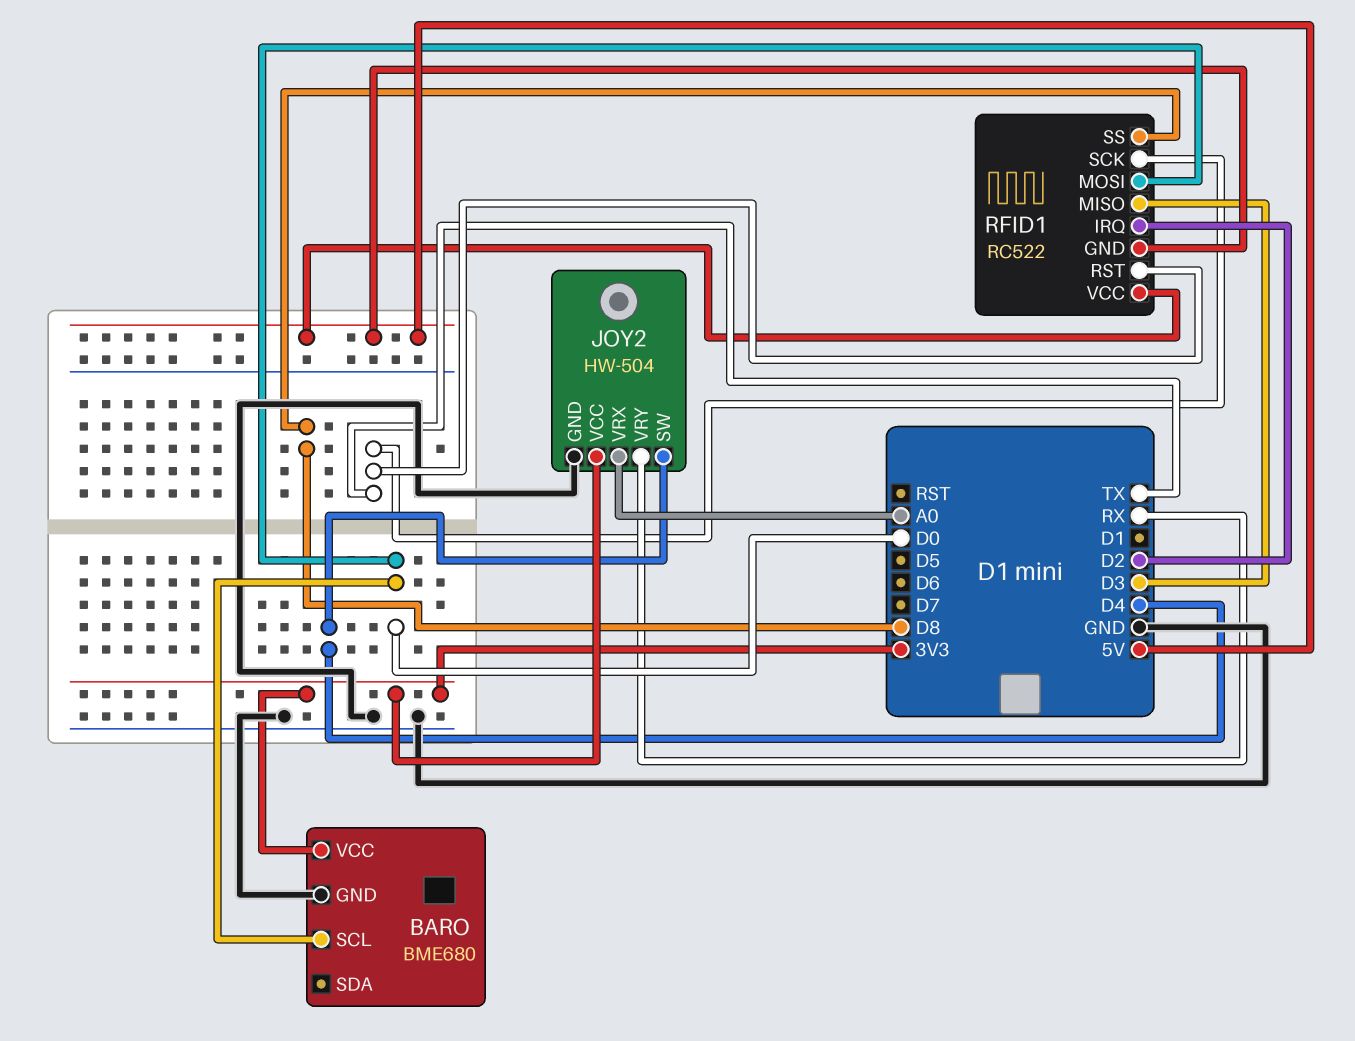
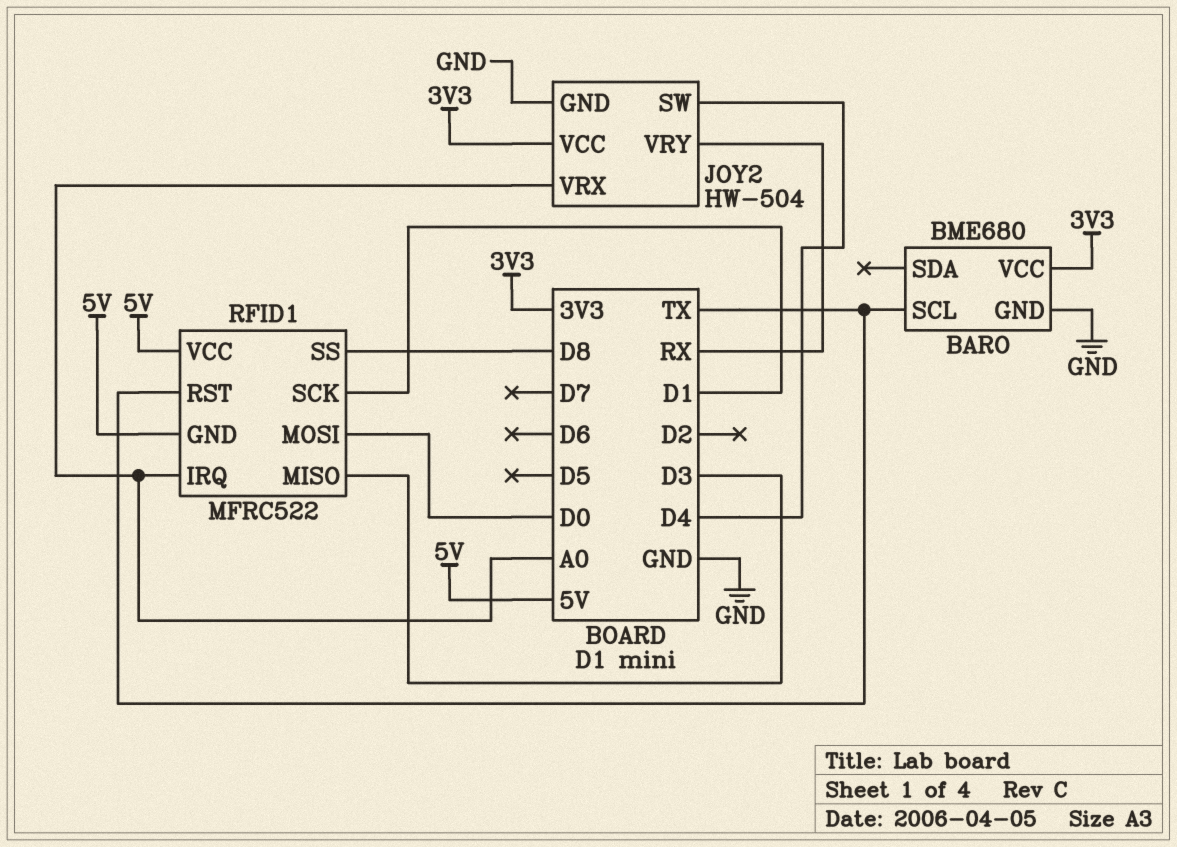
BARO pin SCL: D0 -> TX
RFID1: RC522 -> MFRC522
RFID1 pin IRQ: D2 -> A0
RFID1 pin SCK: TX -> D1

